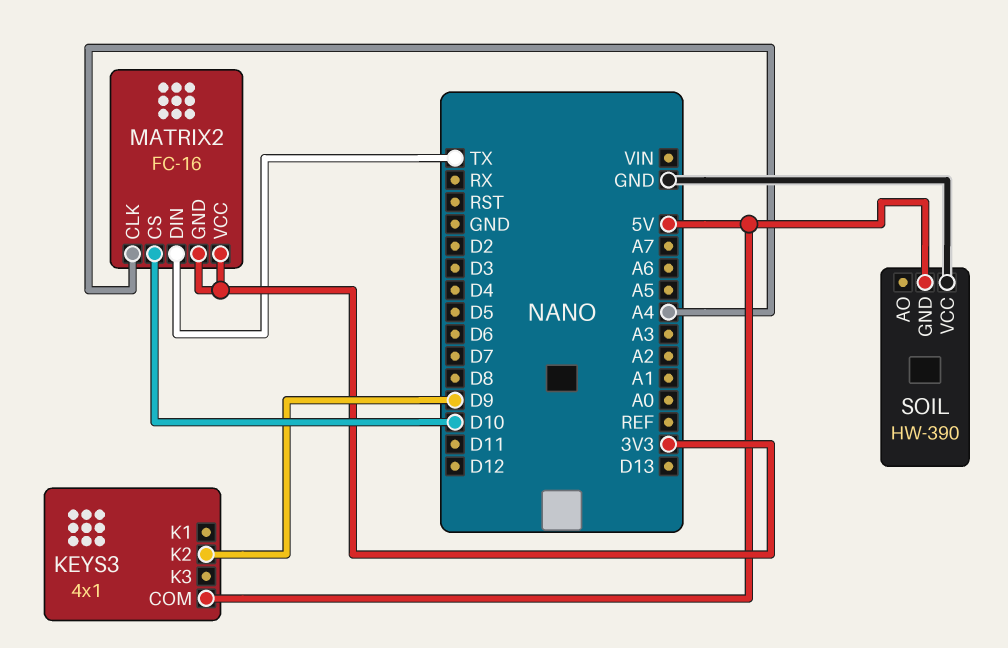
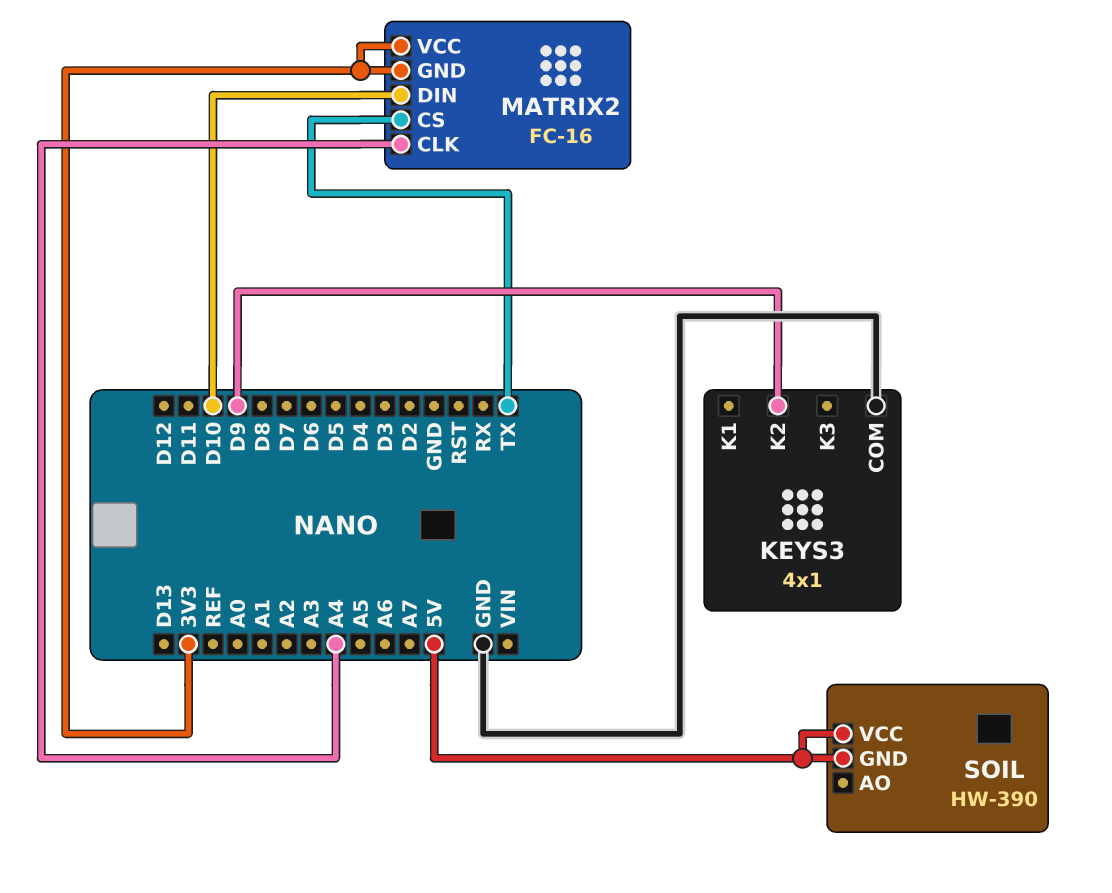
KEYS3 pin COM: 5V -> GND
MATRIX2 pin CS: D10 -> TX
MATRIX2 pin DIN: TX -> D10
SOIL pin VCC: GND -> 5V

